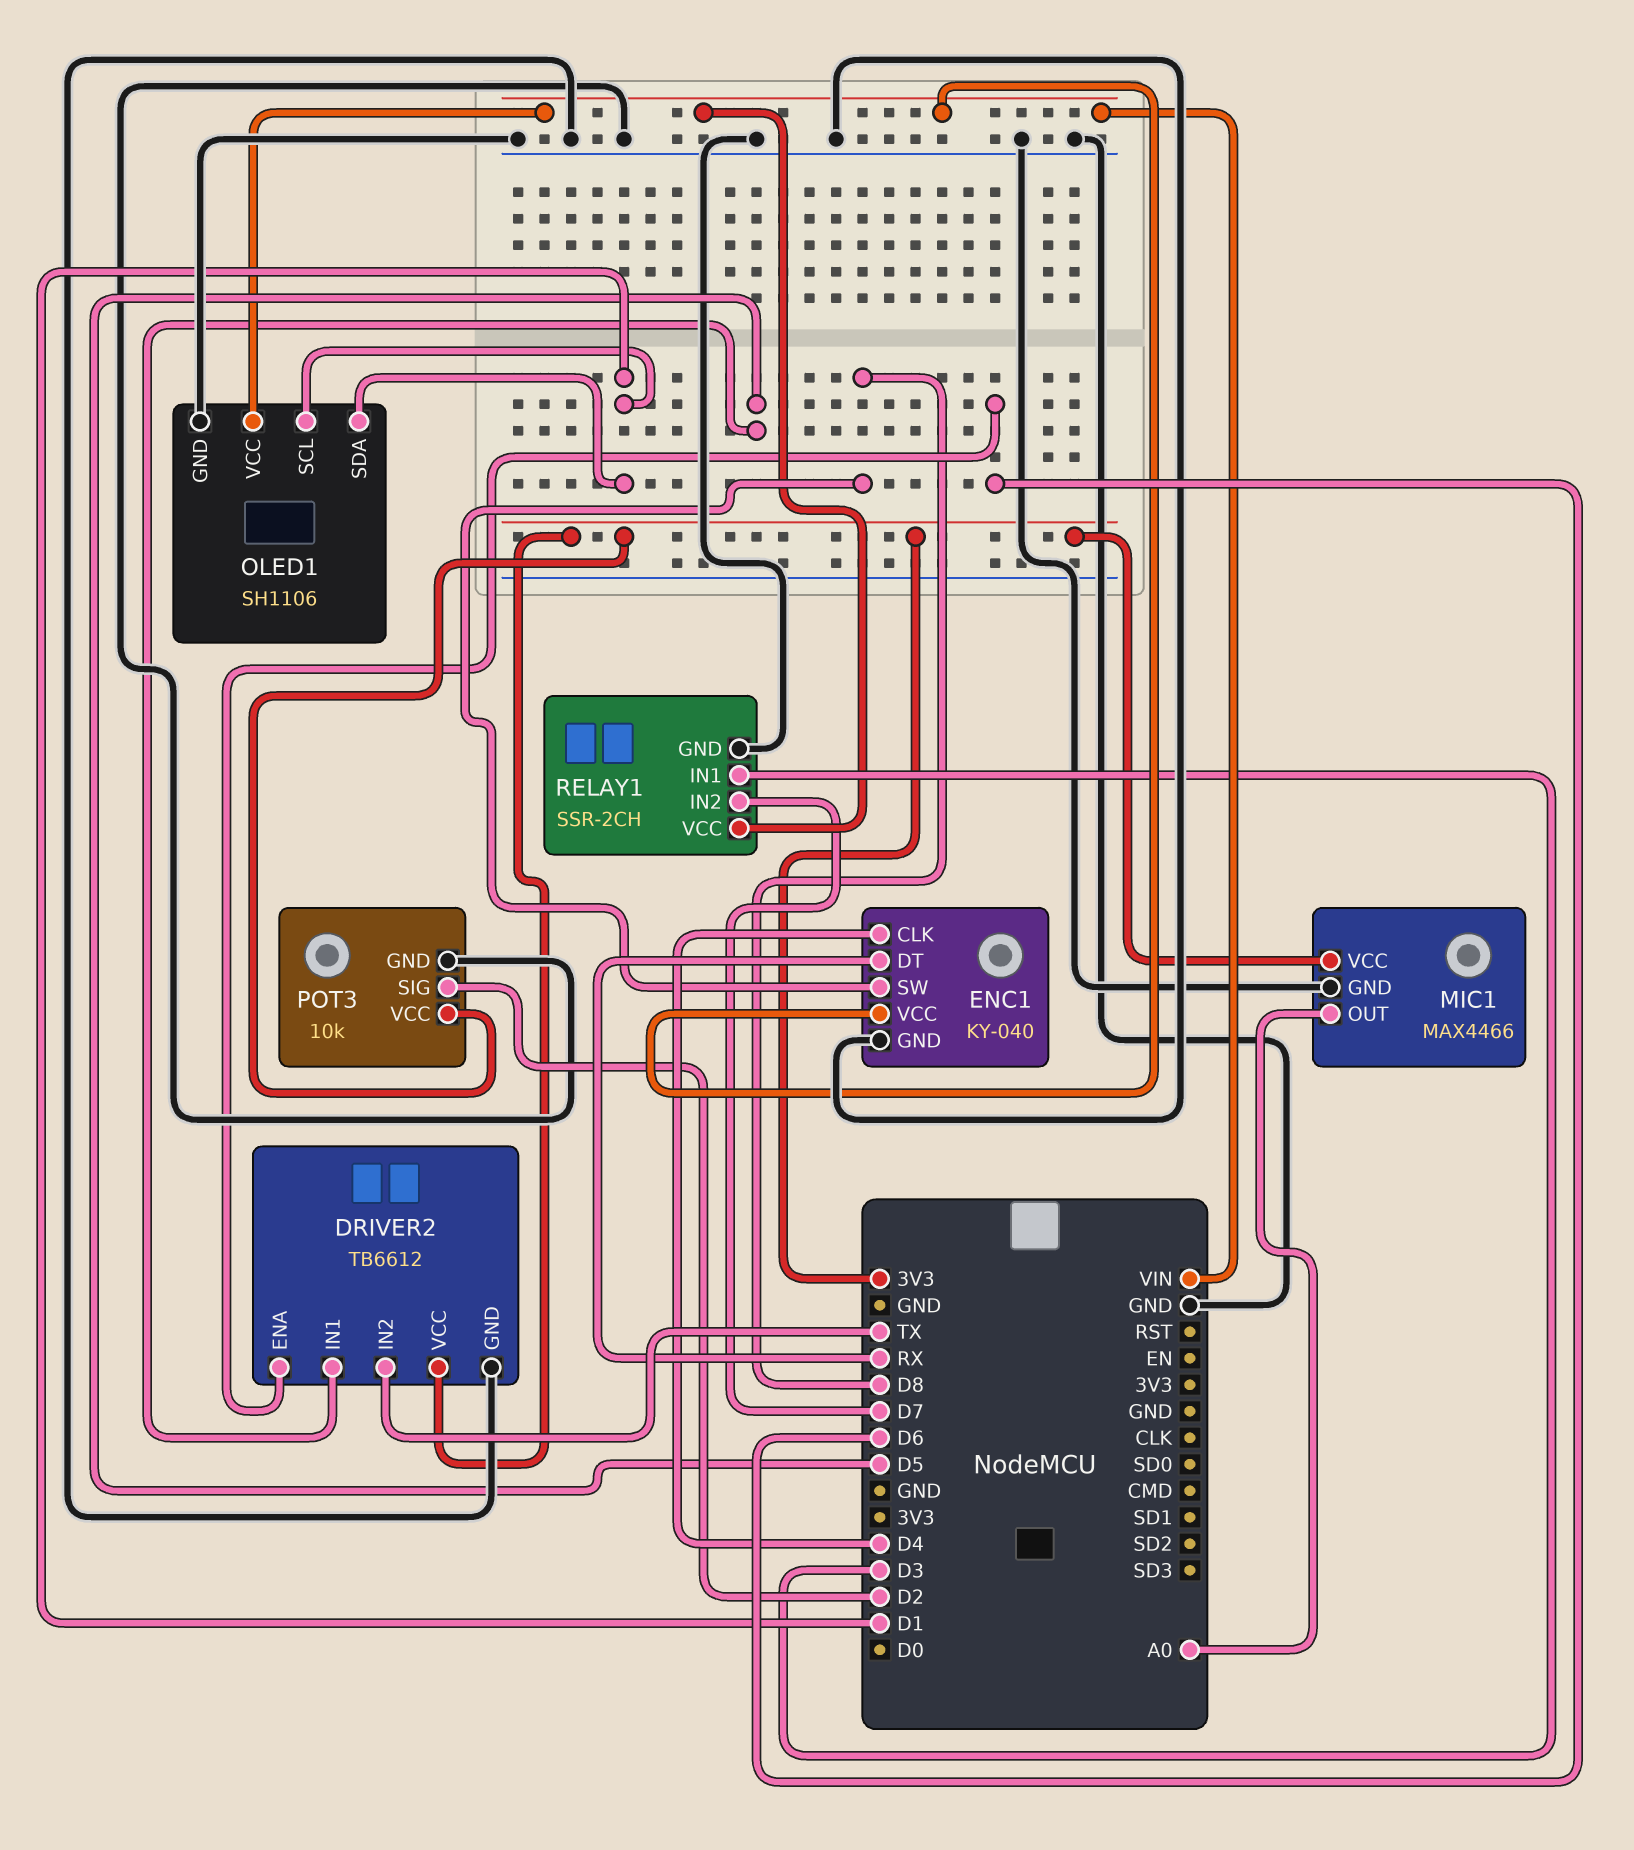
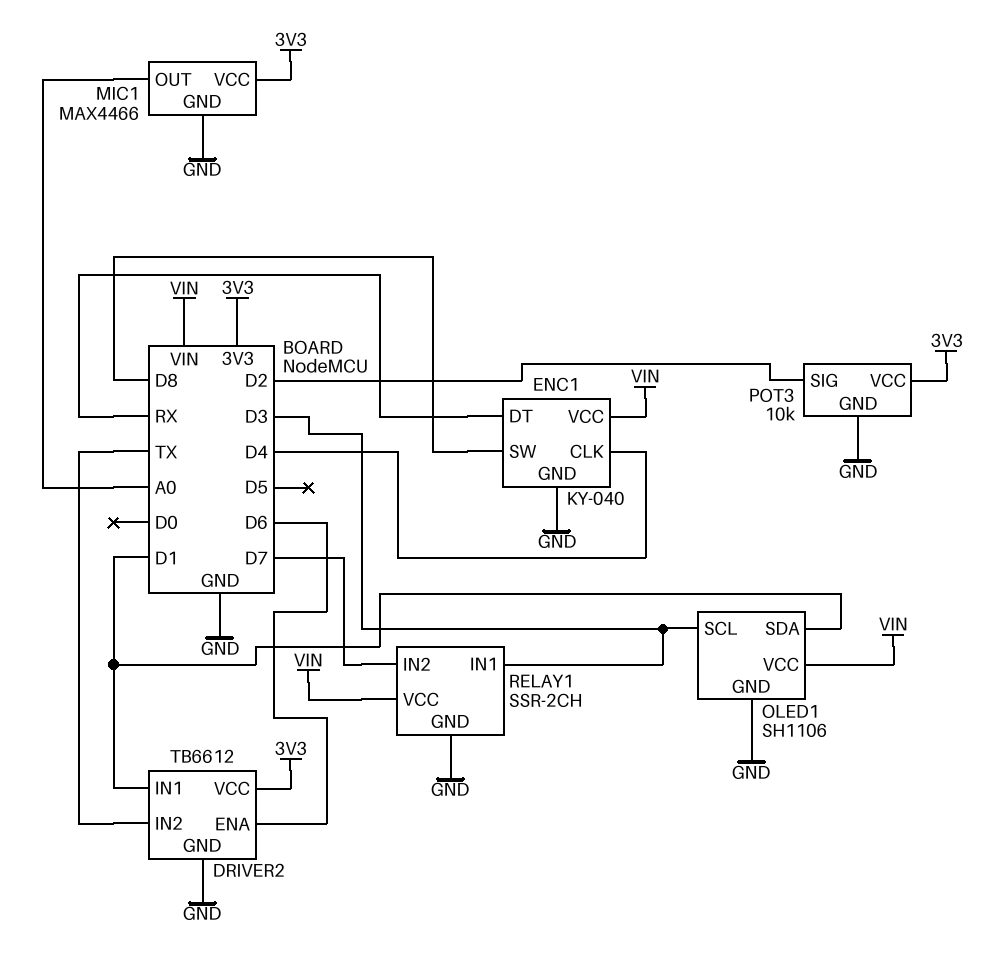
DRIVER2 pin IN1: D5 -> D1
OLED1 pin SCL: D1 -> D3

